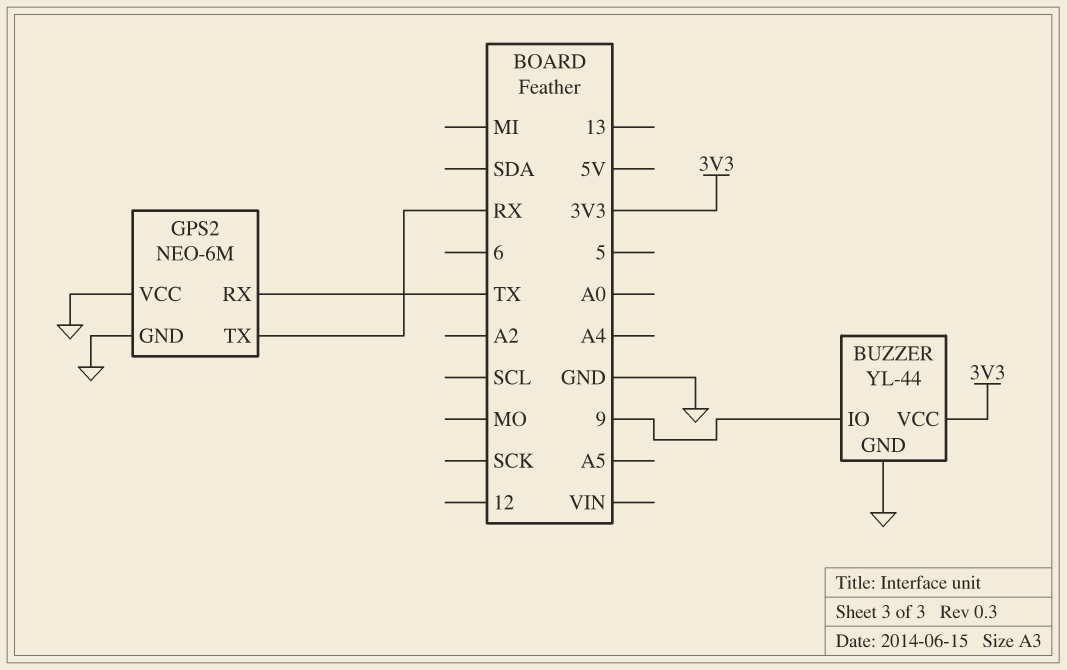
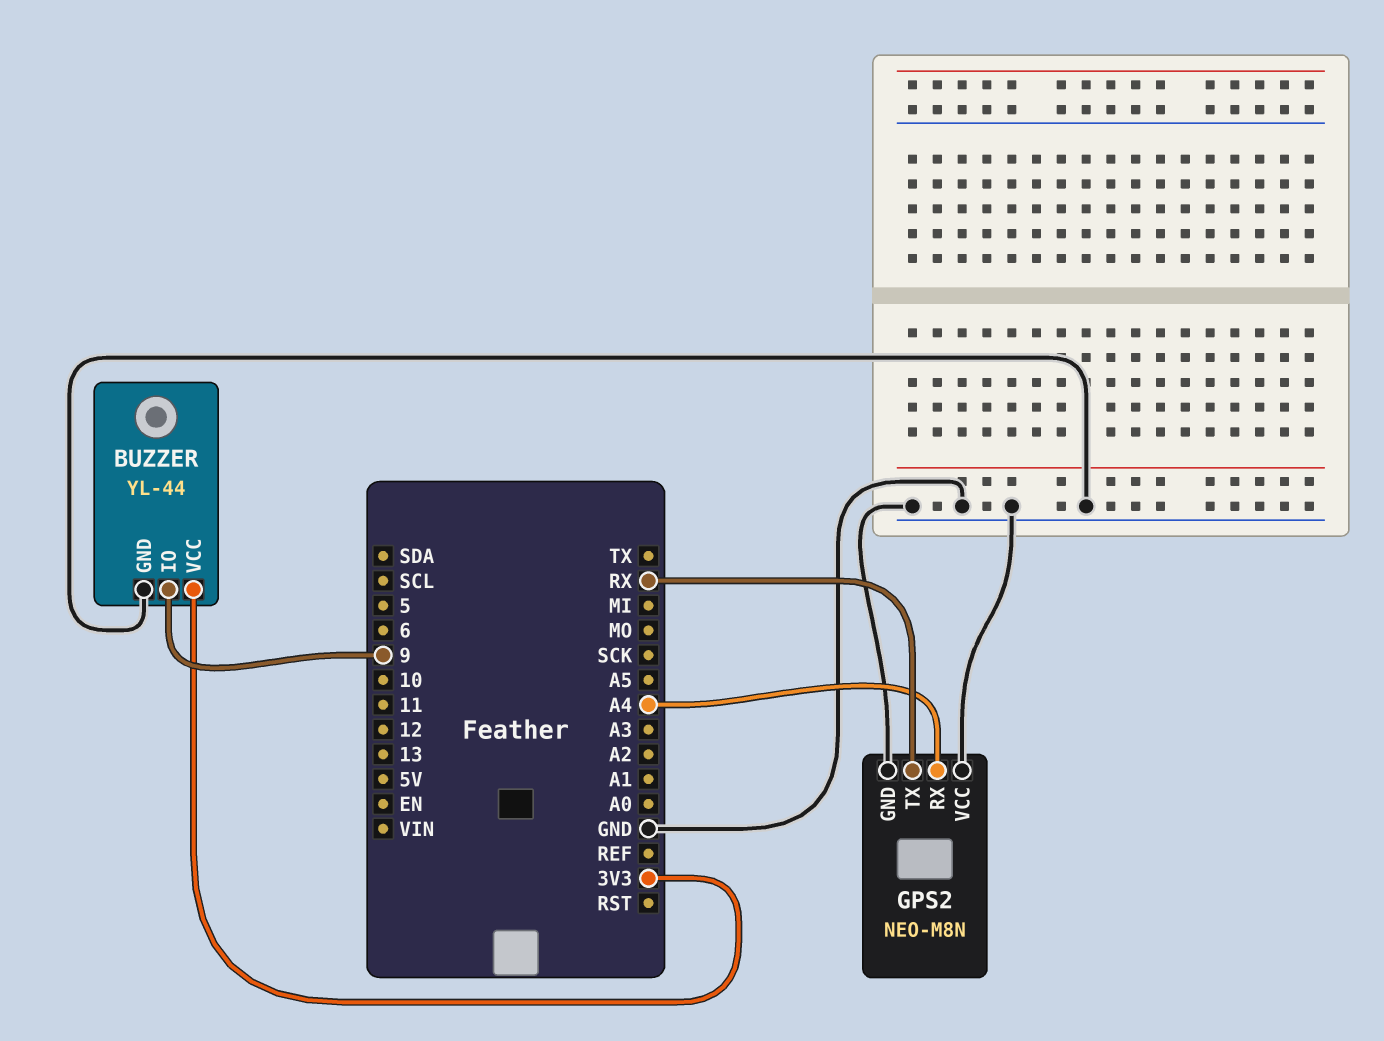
GPS2: NEO-6M -> NEO-M8N
GPS2 pin RX: TX -> A4

